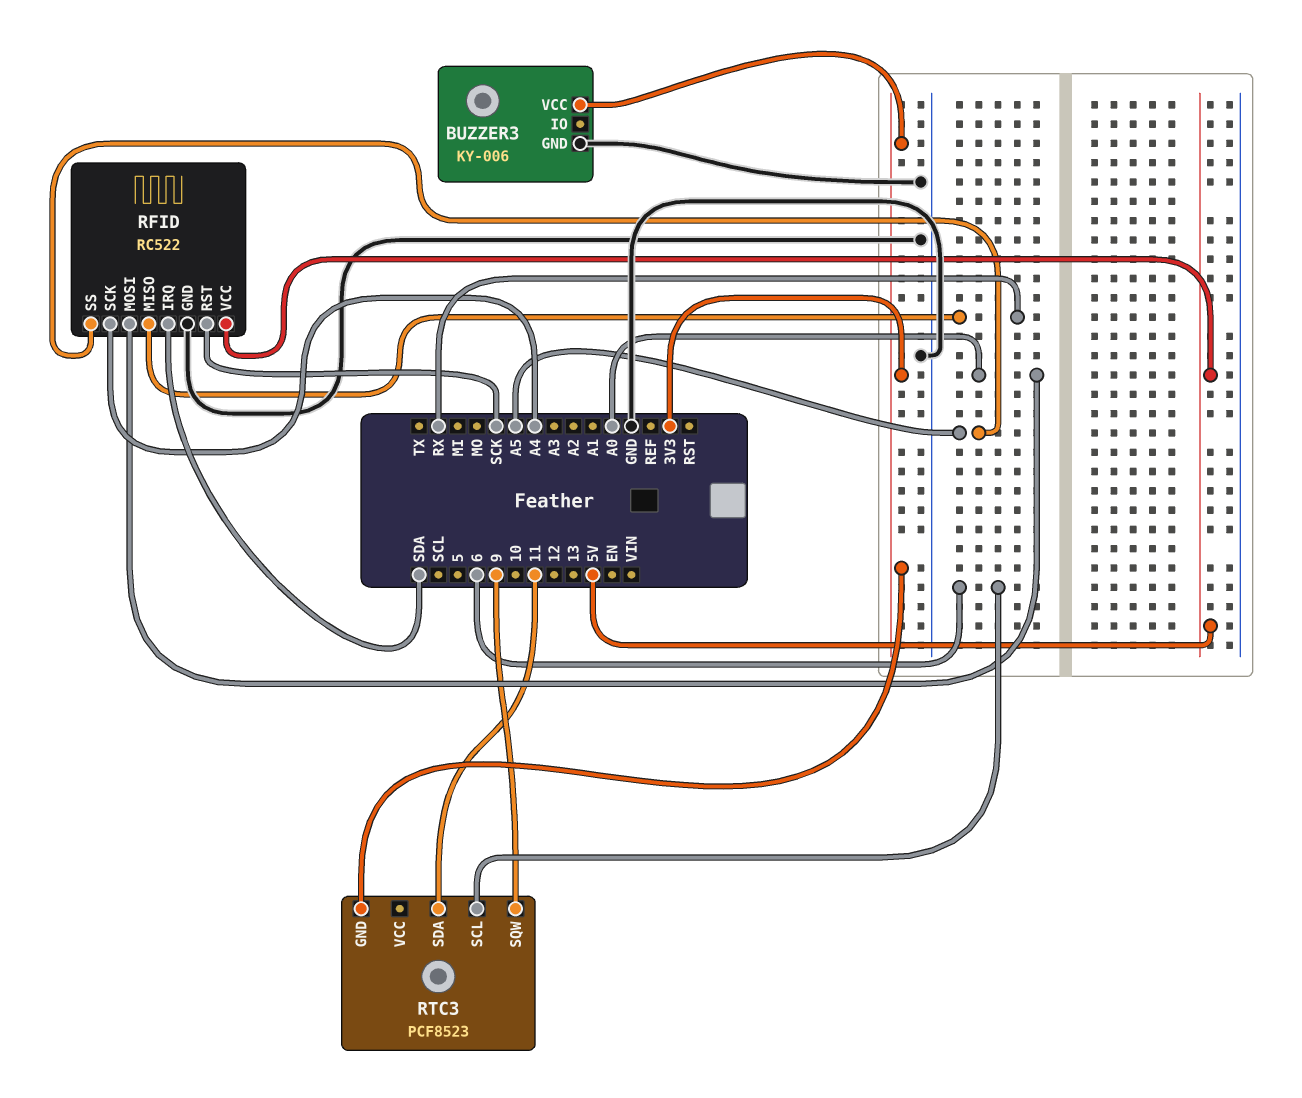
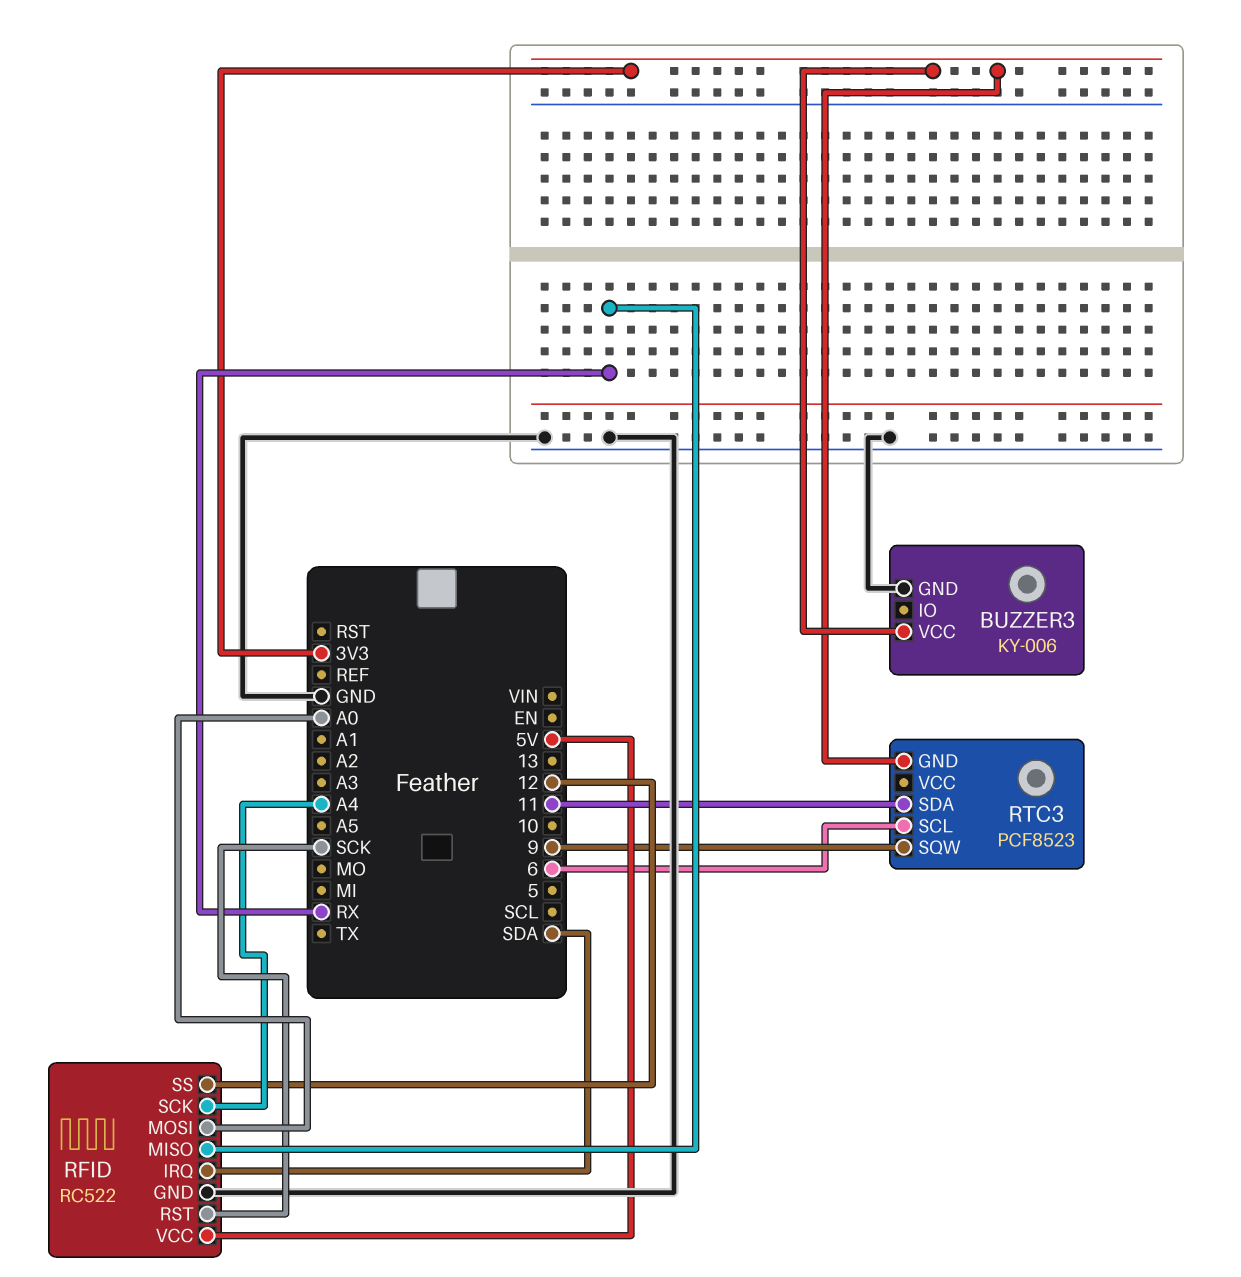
RFID pin SS: A5 -> 12

